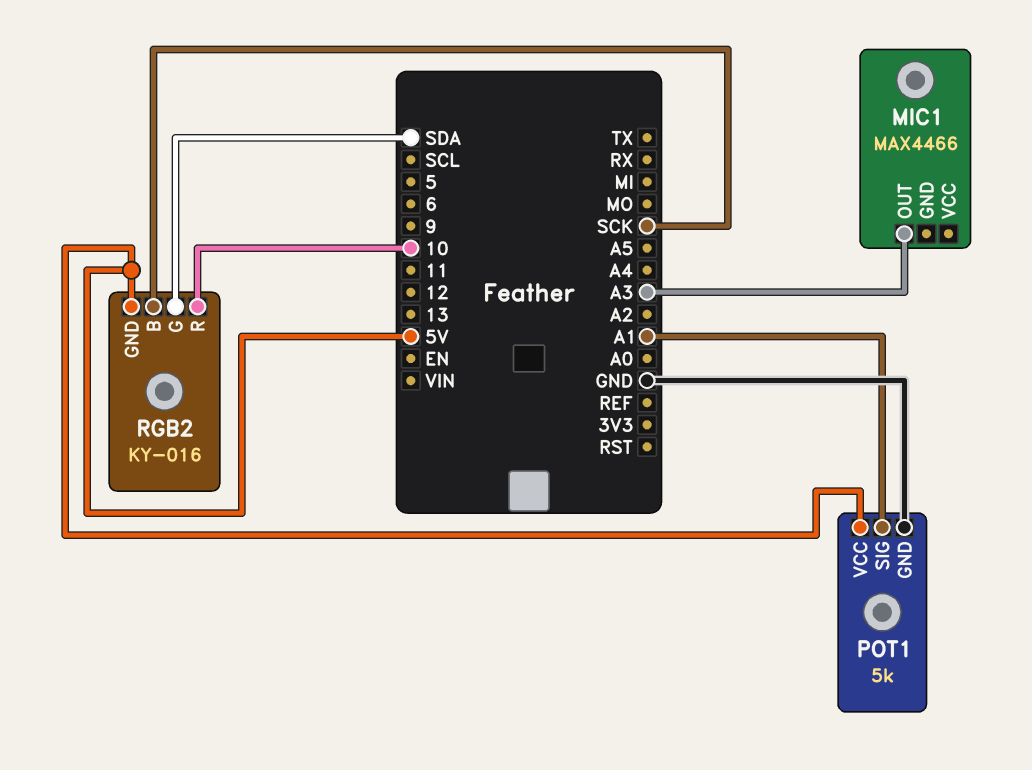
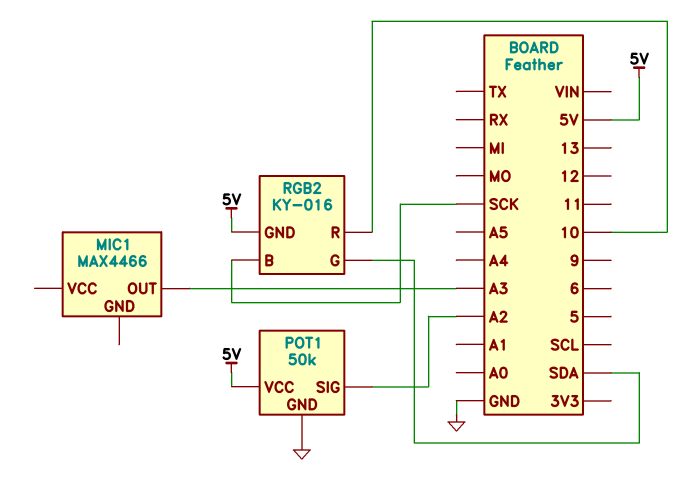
POT1: 5k -> 50k
POT1 pin SIG: A1 -> A2

